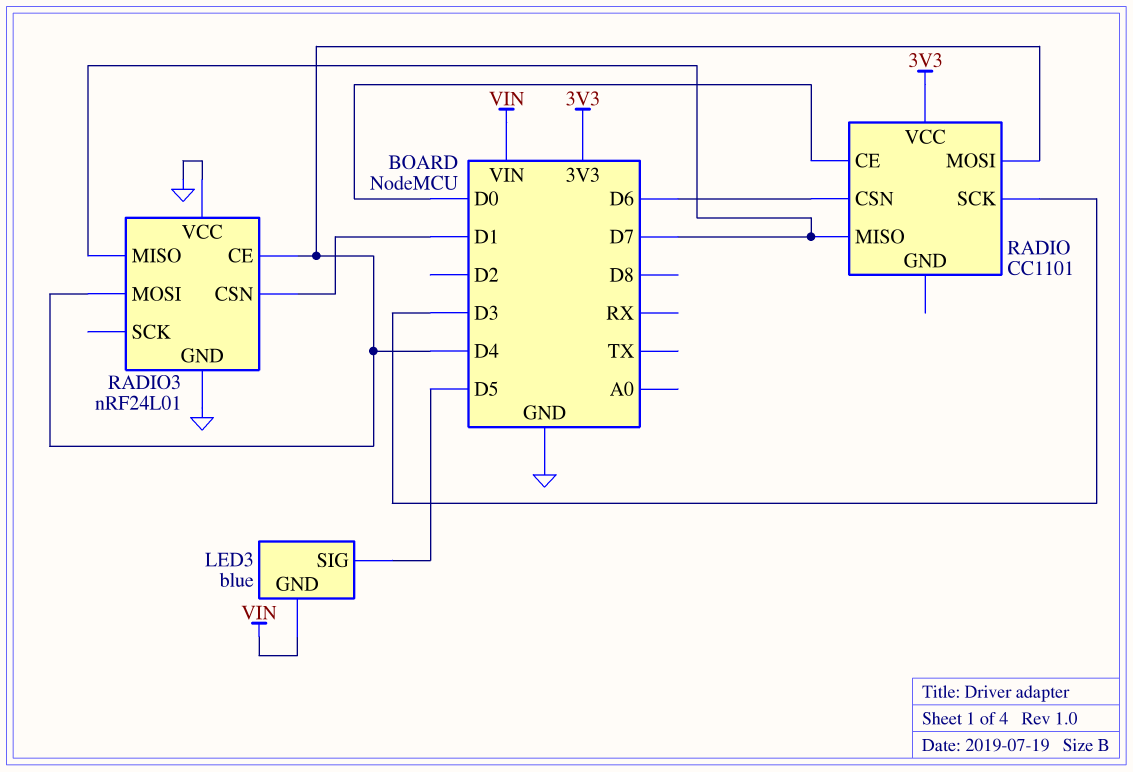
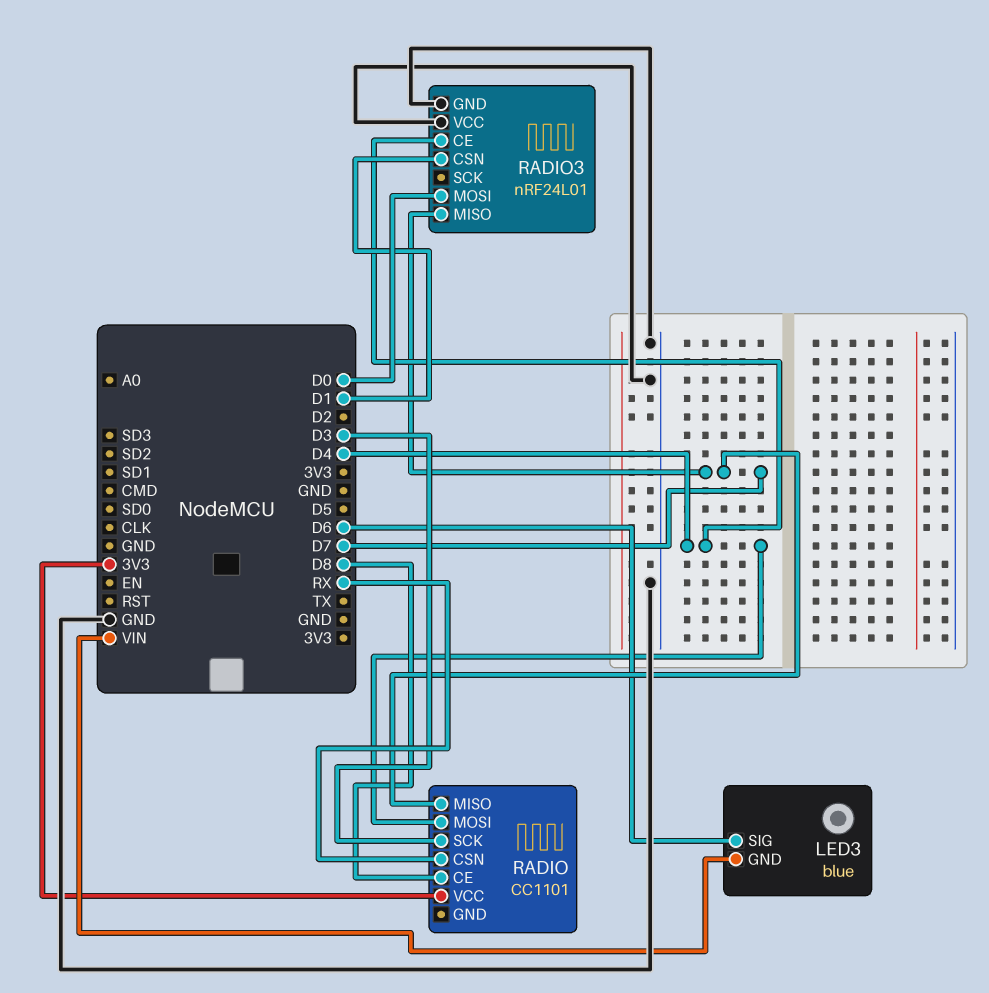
LED3 pin SIG: D5 -> D6
RADIO pin CE: D0 -> D8
RADIO pin CSN: D6 -> RX
RADIO3 pin MOSI: D4 -> D0

